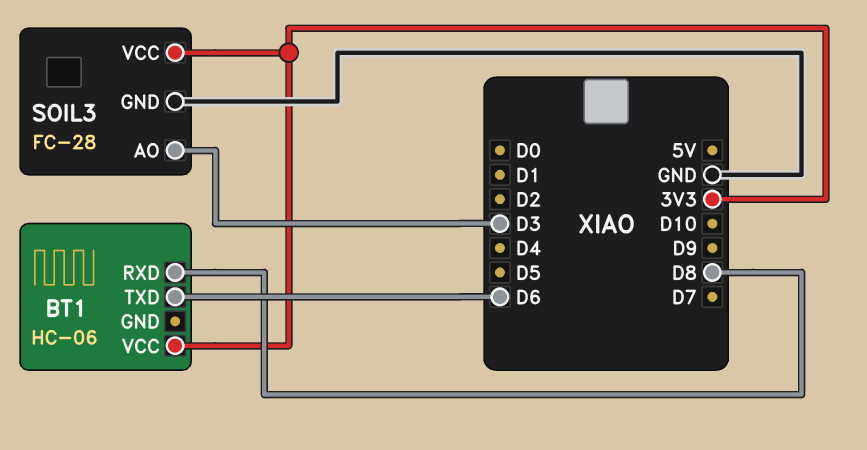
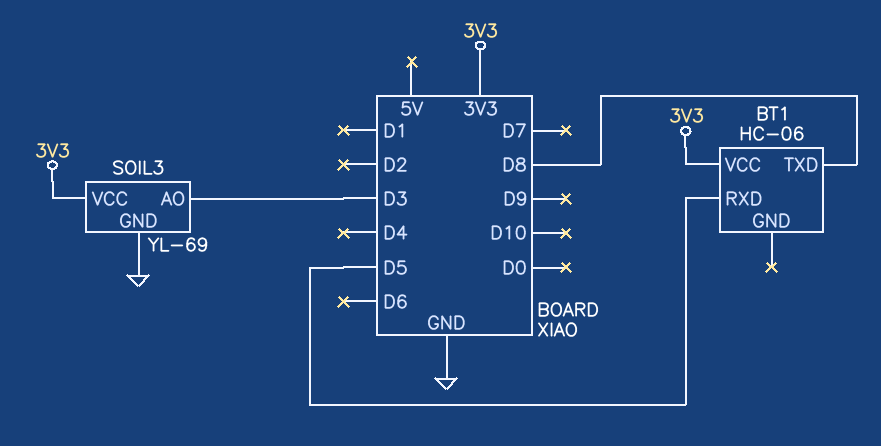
BT1 pin RXD: D8 -> D5
BT1 pin TXD: D6 -> D8
SOIL3: FC-28 -> YL-69

